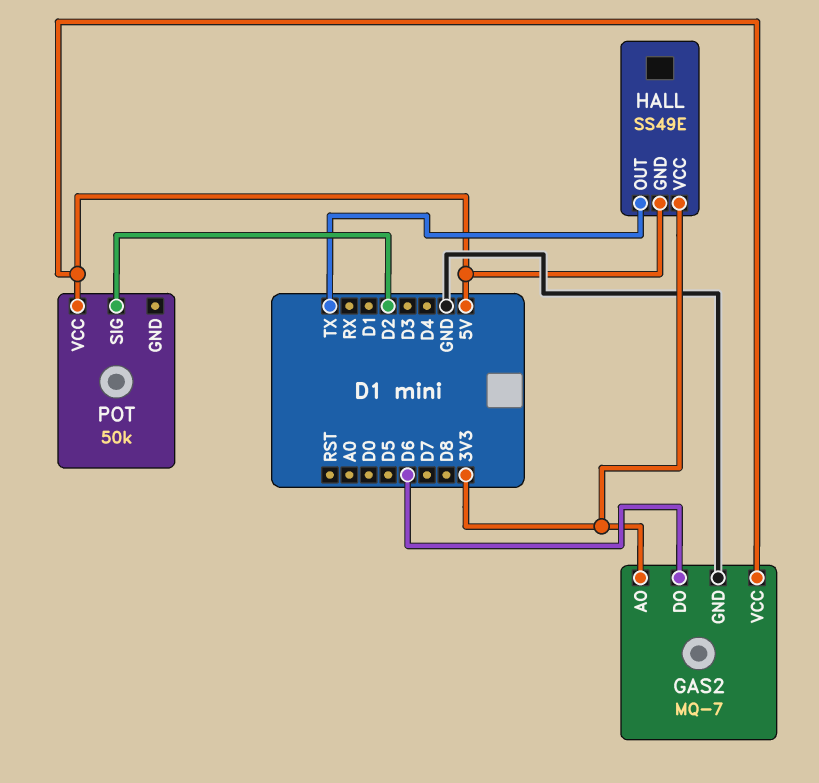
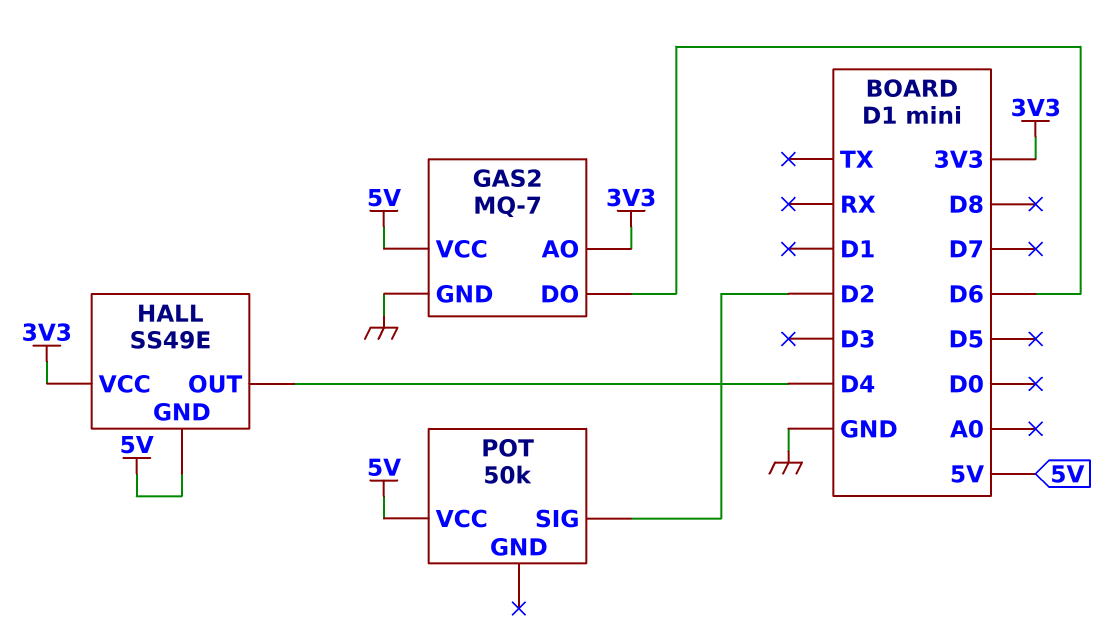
HALL pin OUT: TX -> D4

